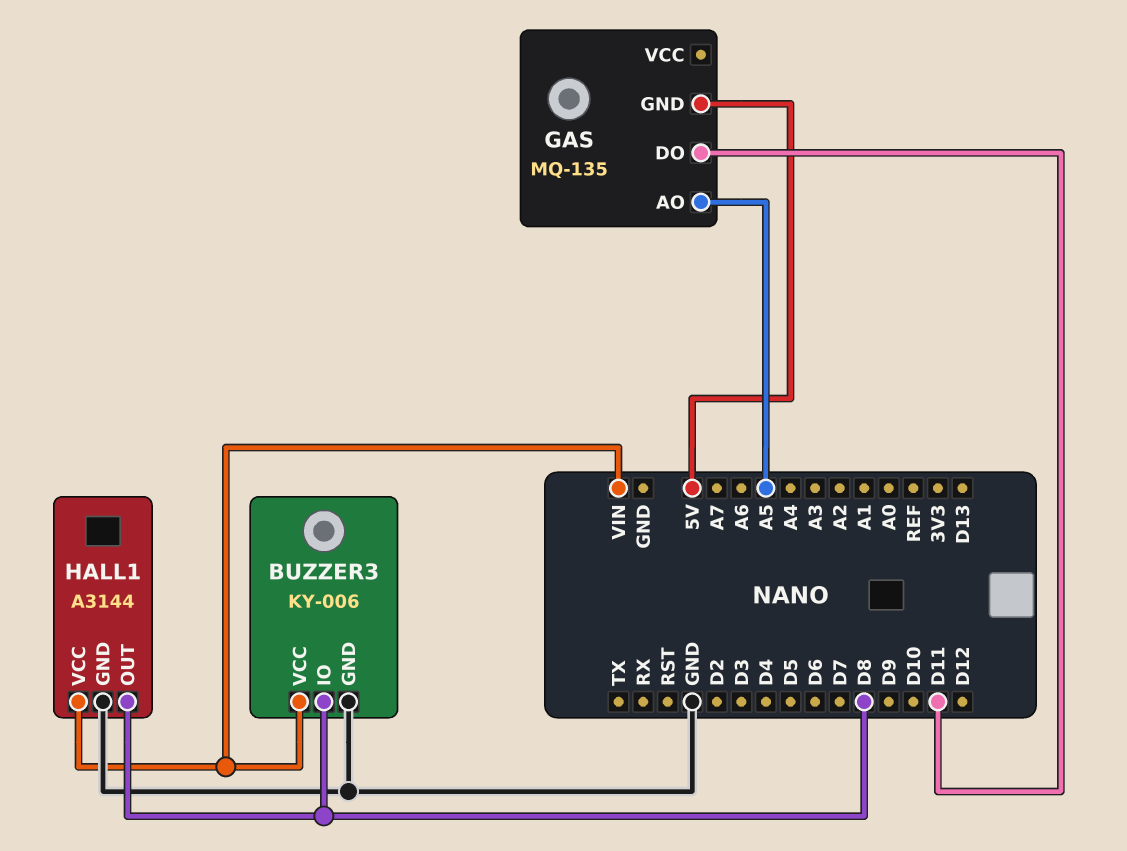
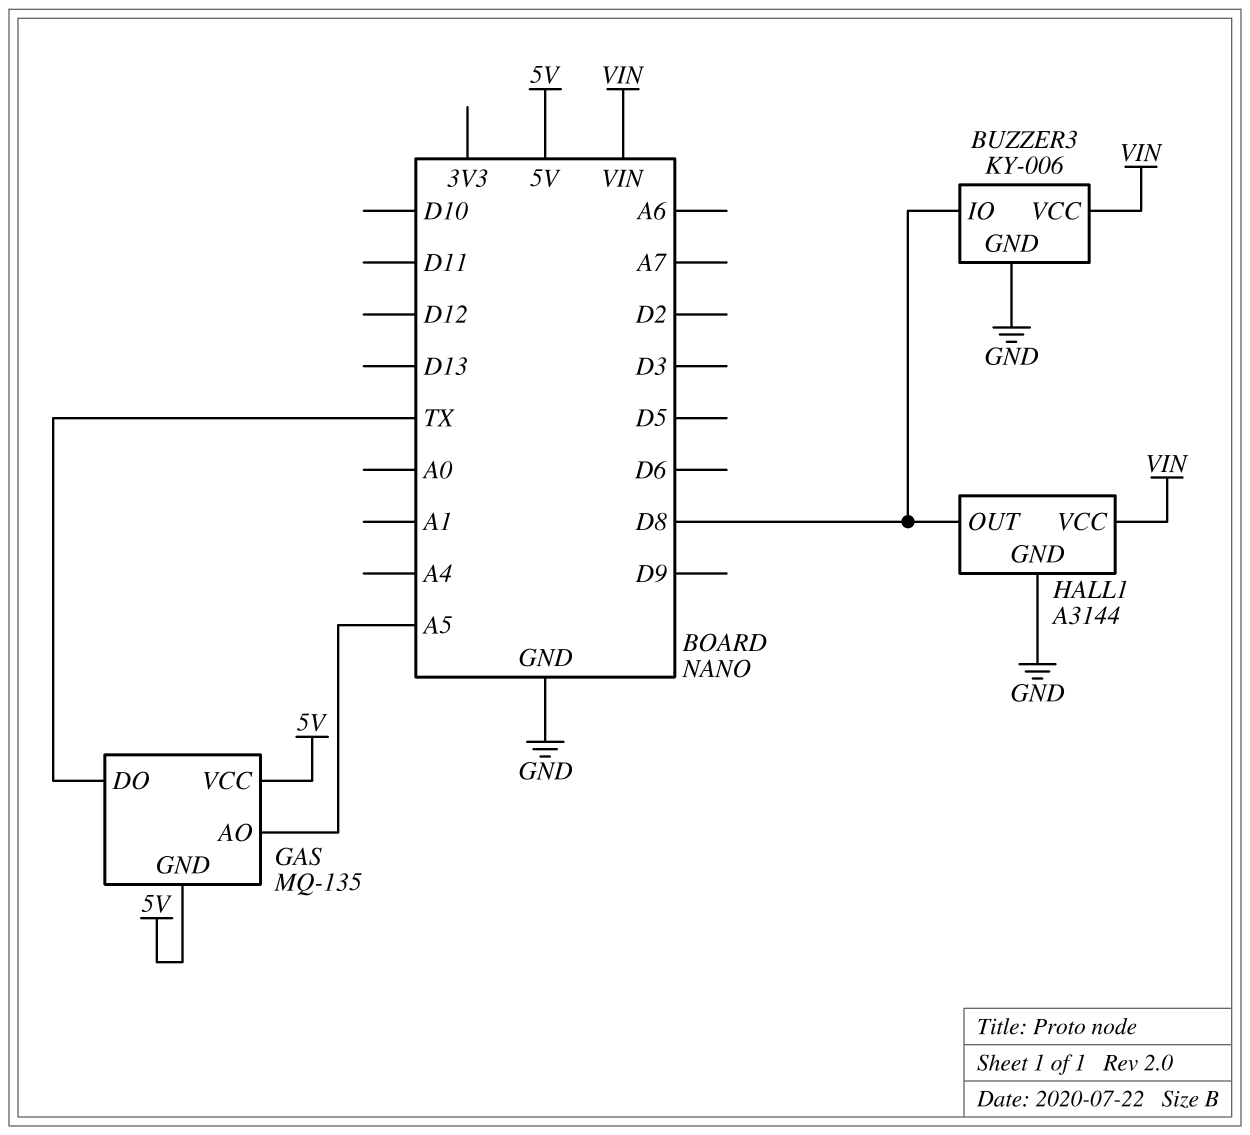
GAS pin DO: D11 -> TX
GAS pin VCC: none -> 5V

